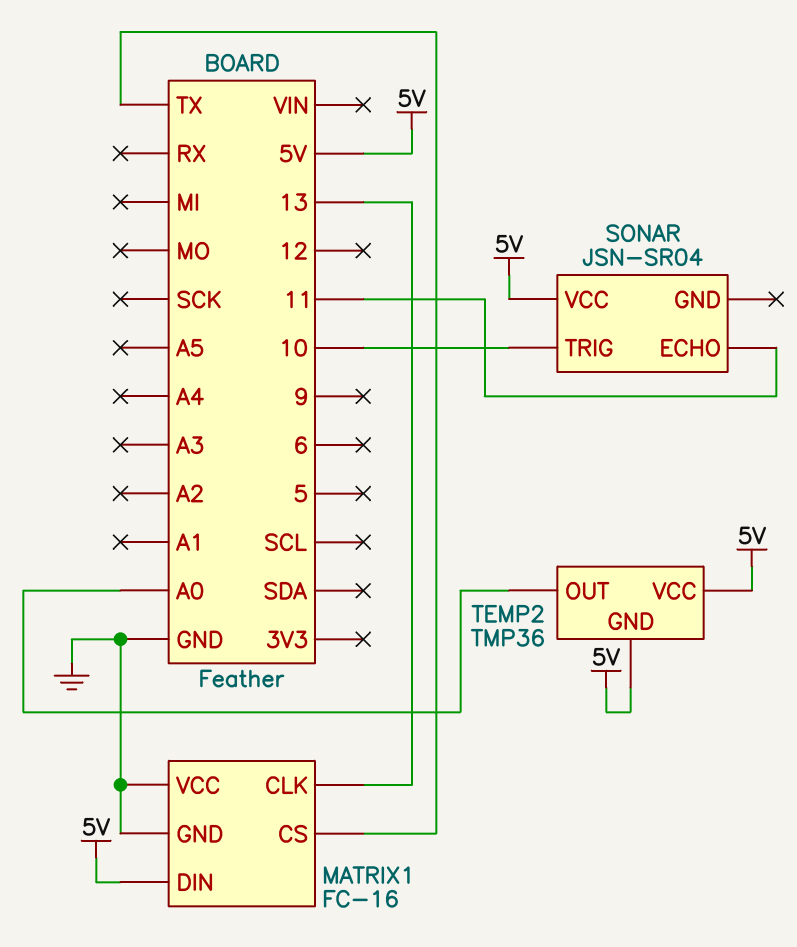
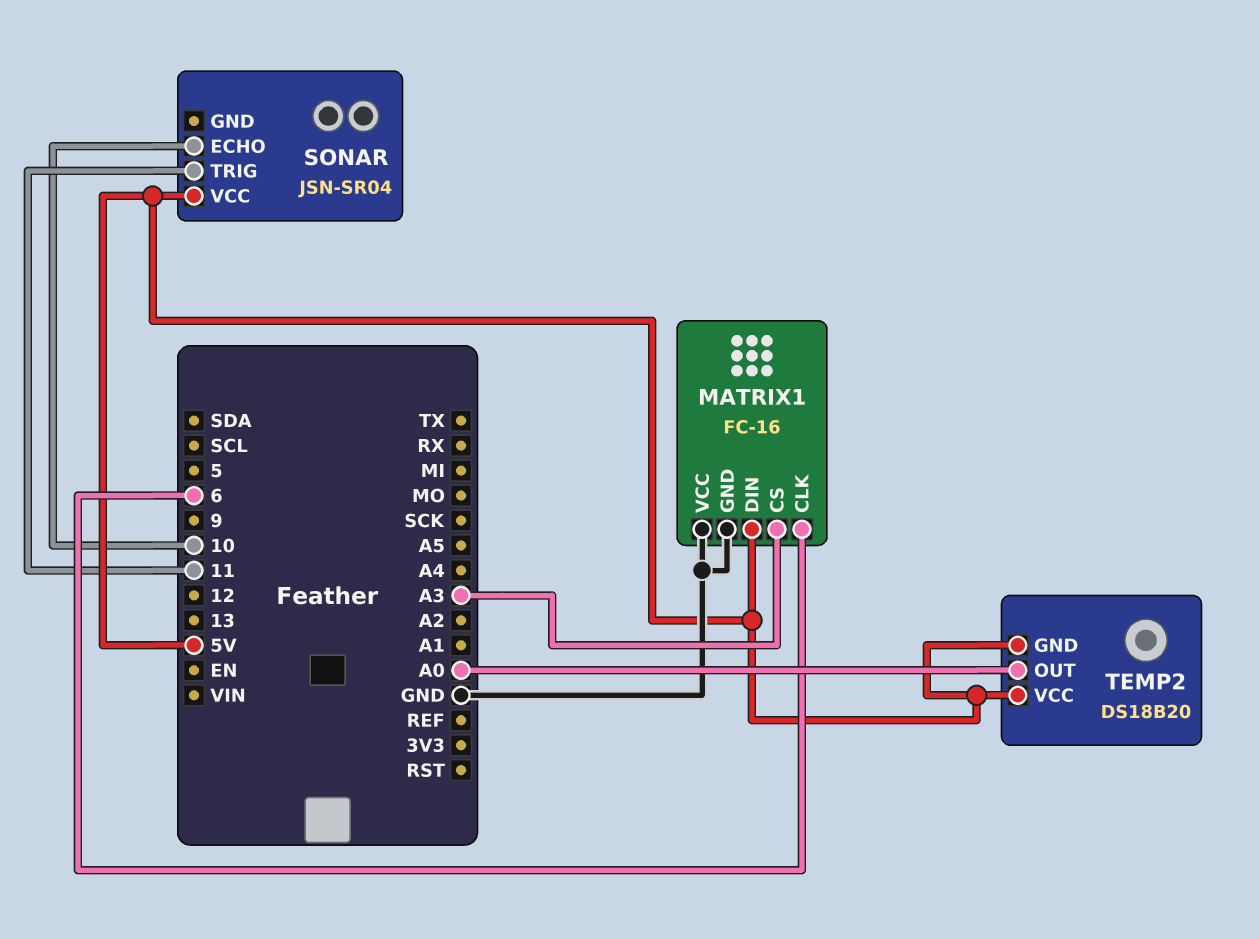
MATRIX1 pin CLK: 13 -> 6
MATRIX1 pin CS: TX -> A3
SONAR pin ECHO: 11 -> 10
SONAR pin TRIG: 10 -> 11
TEMP2: TMP36 -> DS18B20

